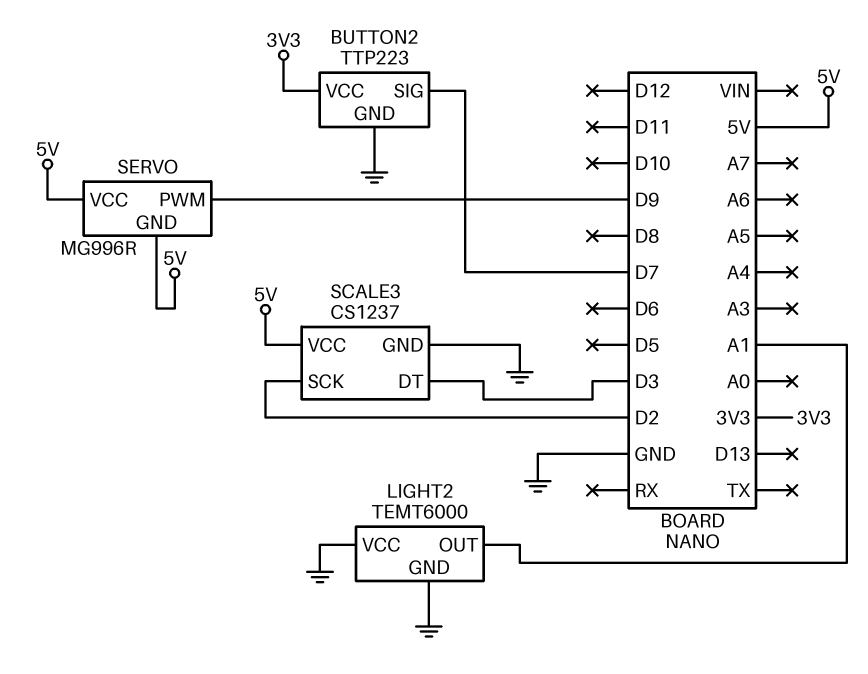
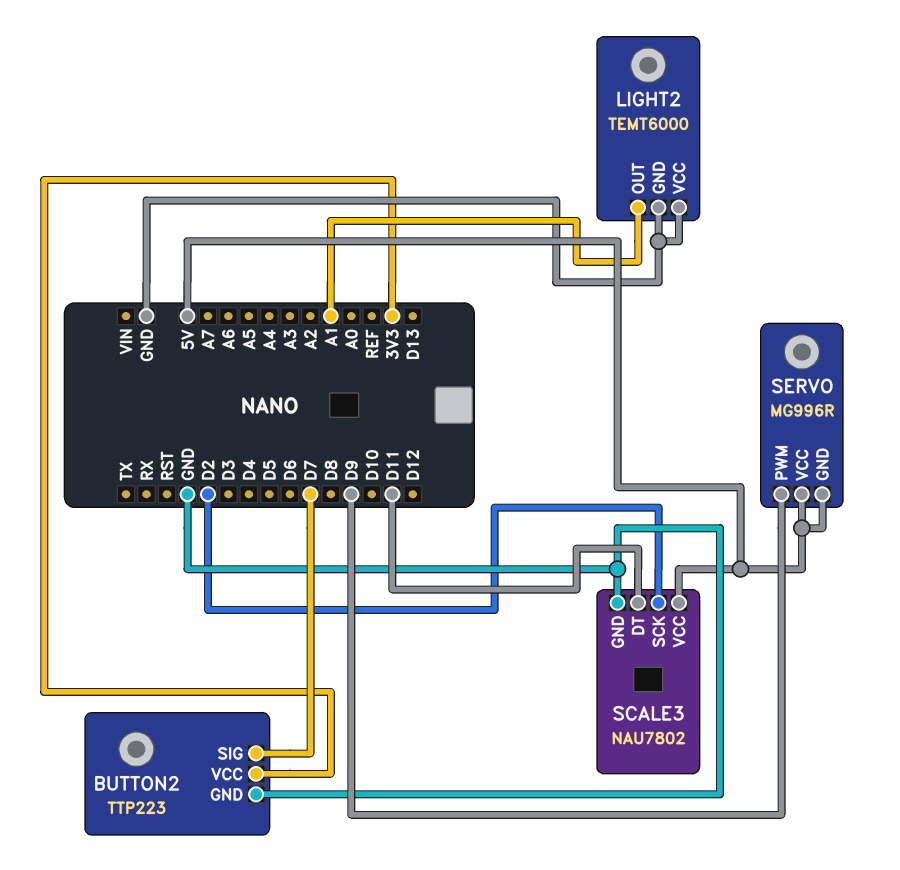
SCALE3: CS1237 -> NAU7802
SCALE3 pin DT: D3 -> D11

